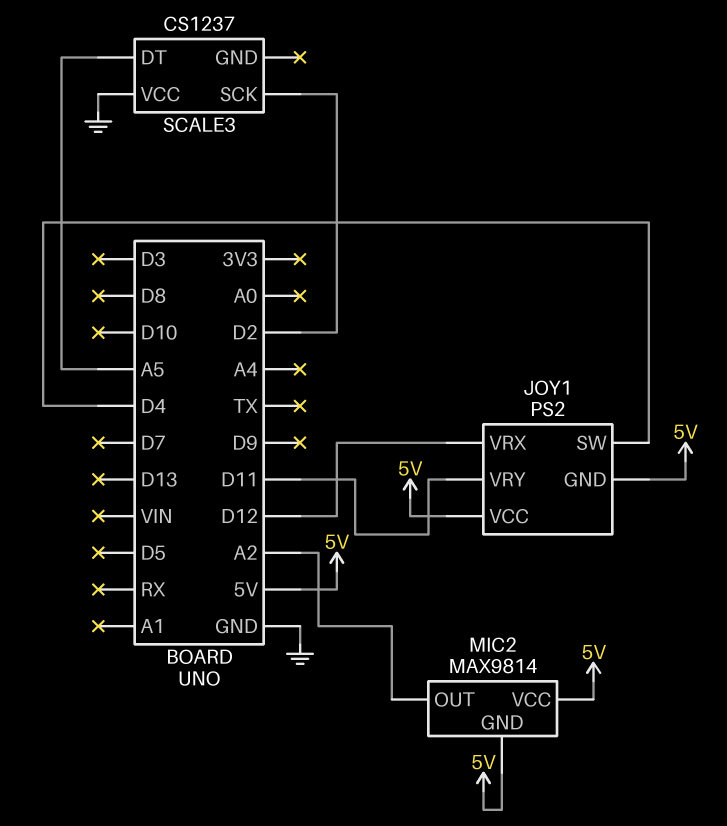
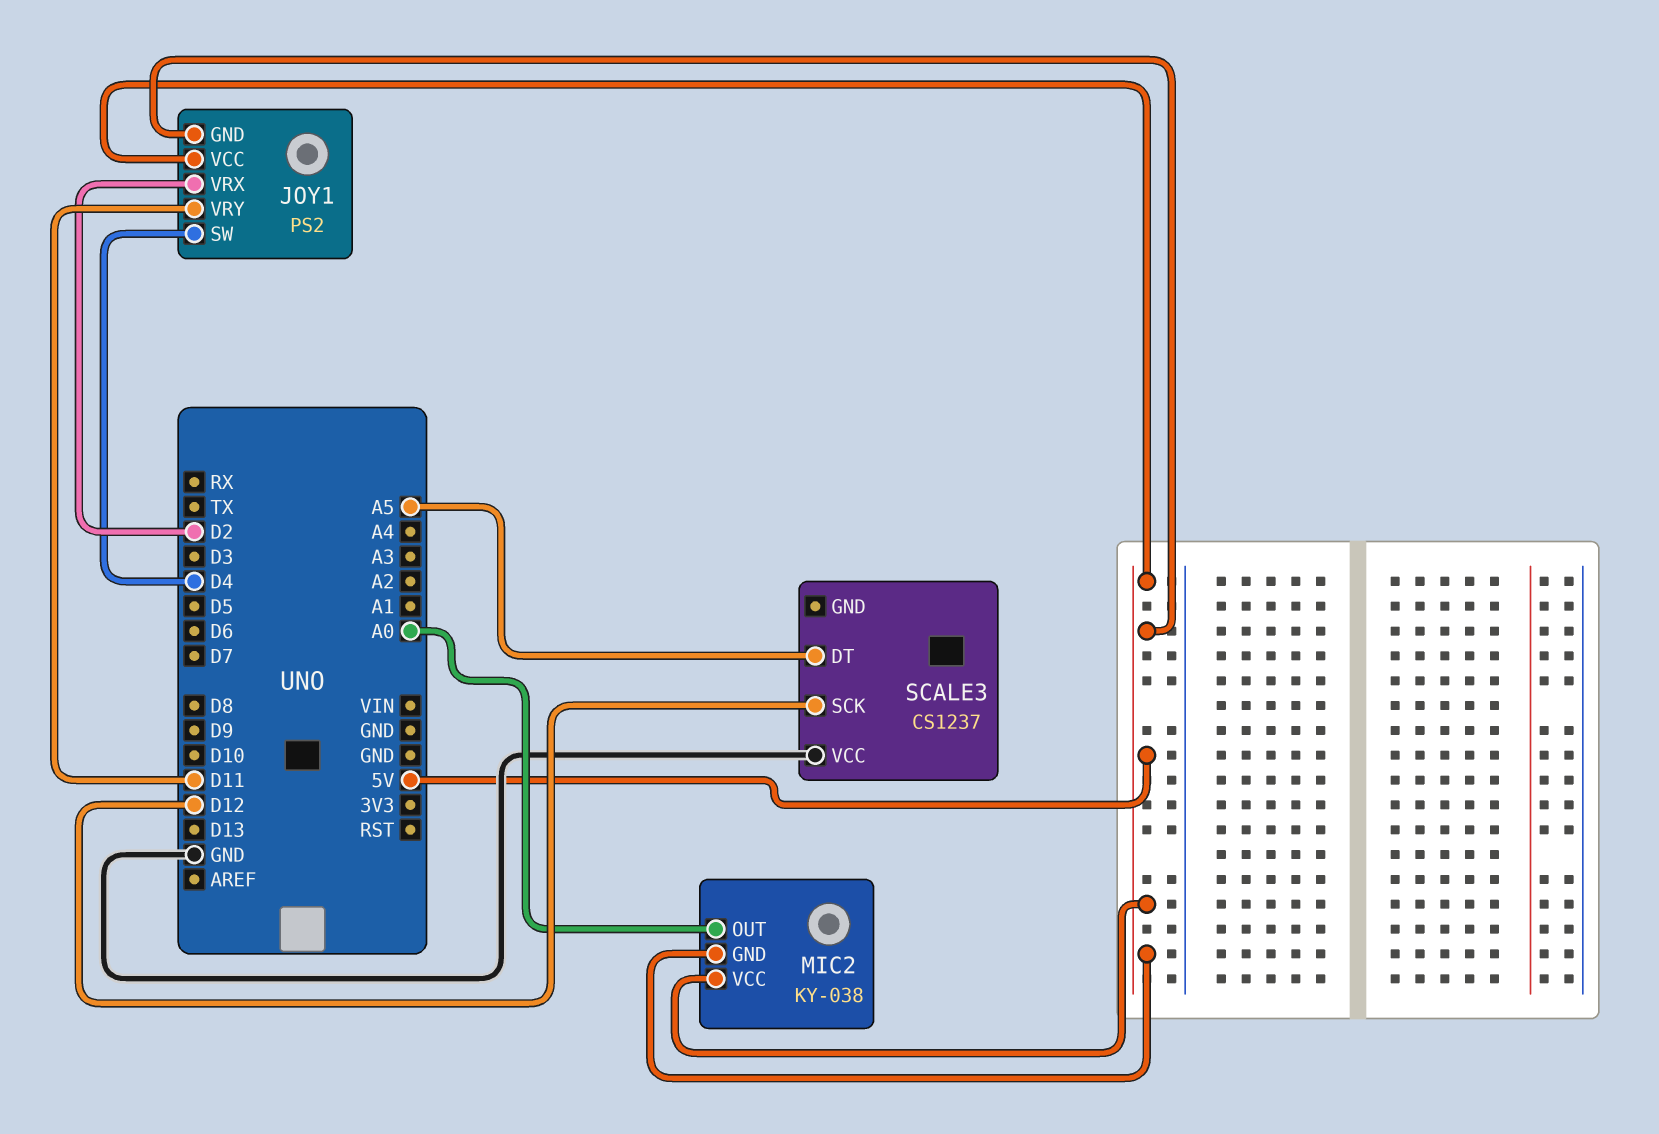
JOY1 pin VRX: D12 -> D2
MIC2: MAX9814 -> KY-038
MIC2 pin OUT: A2 -> A0
SCALE3 pin SCK: D2 -> D12

